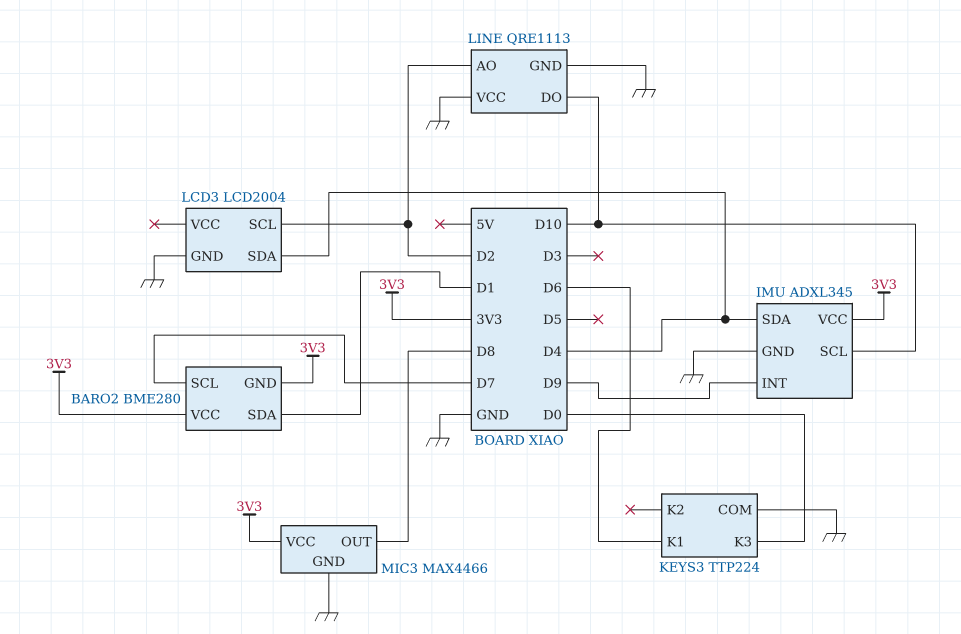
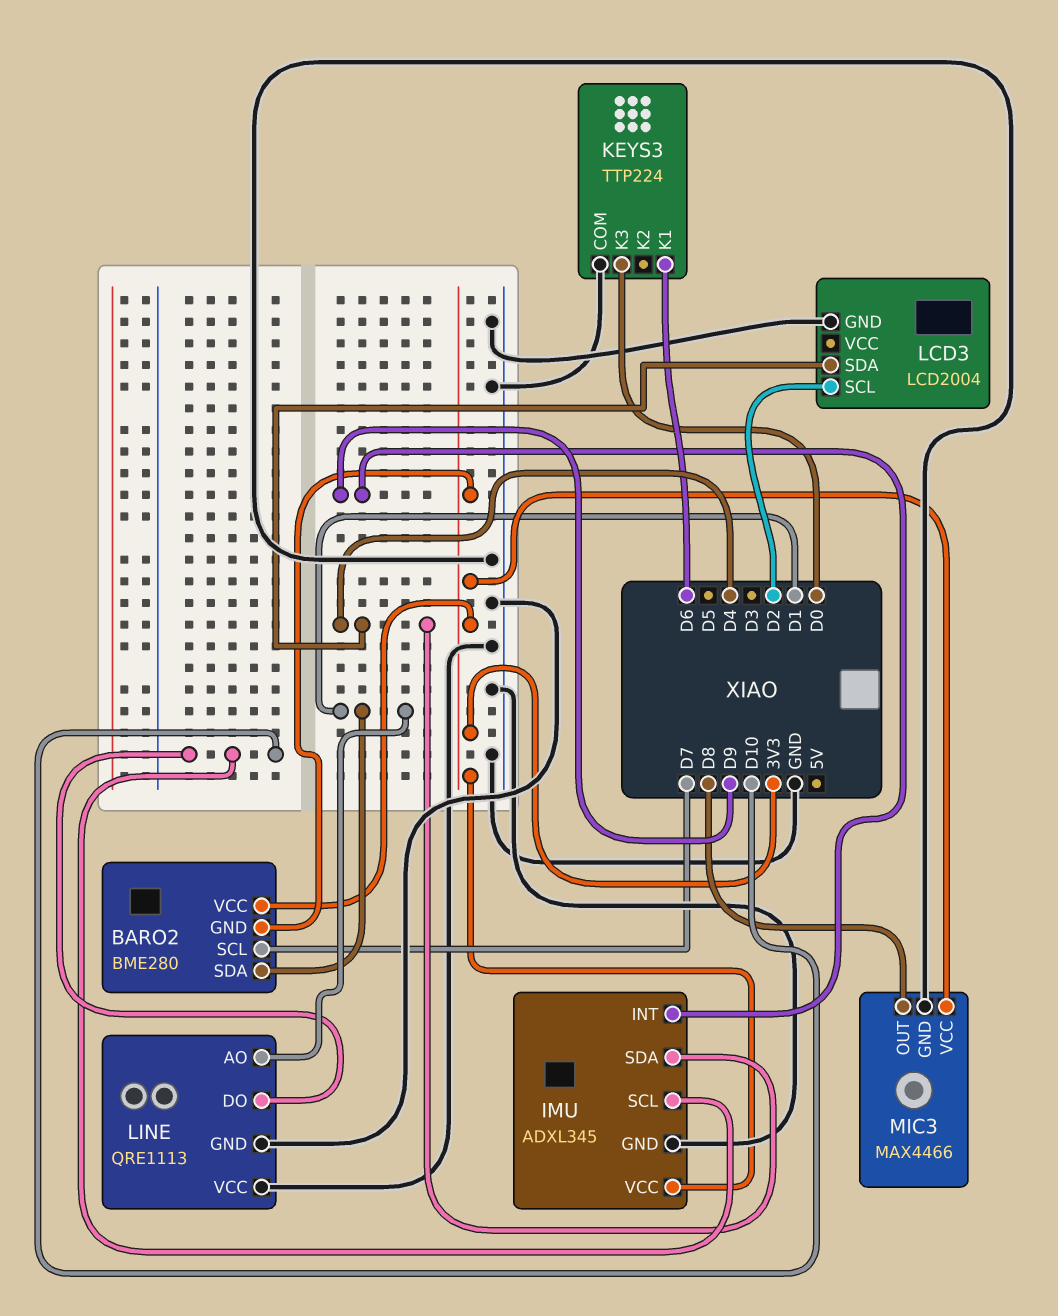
LINE pin AO: D2 -> D1

